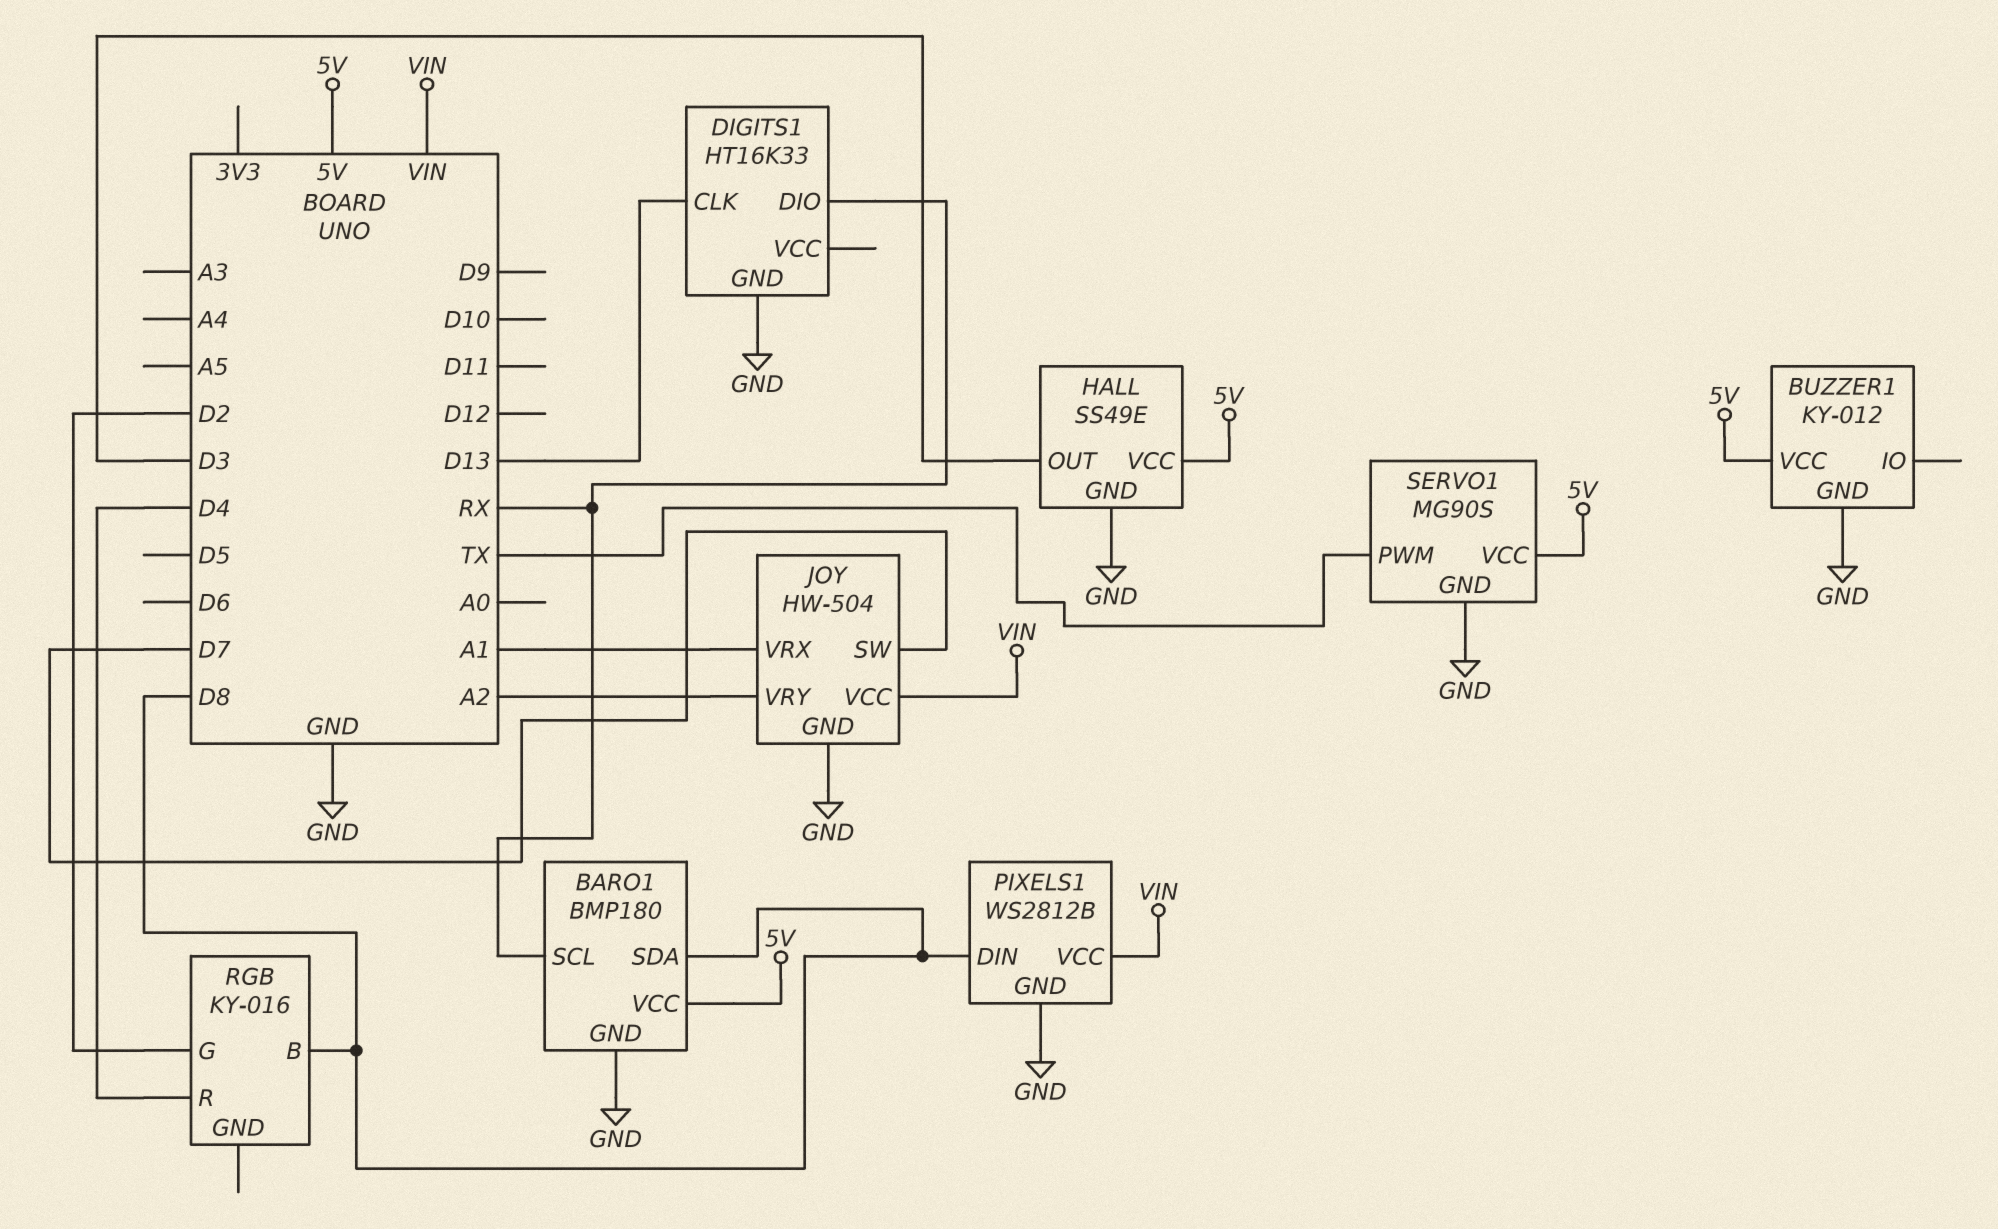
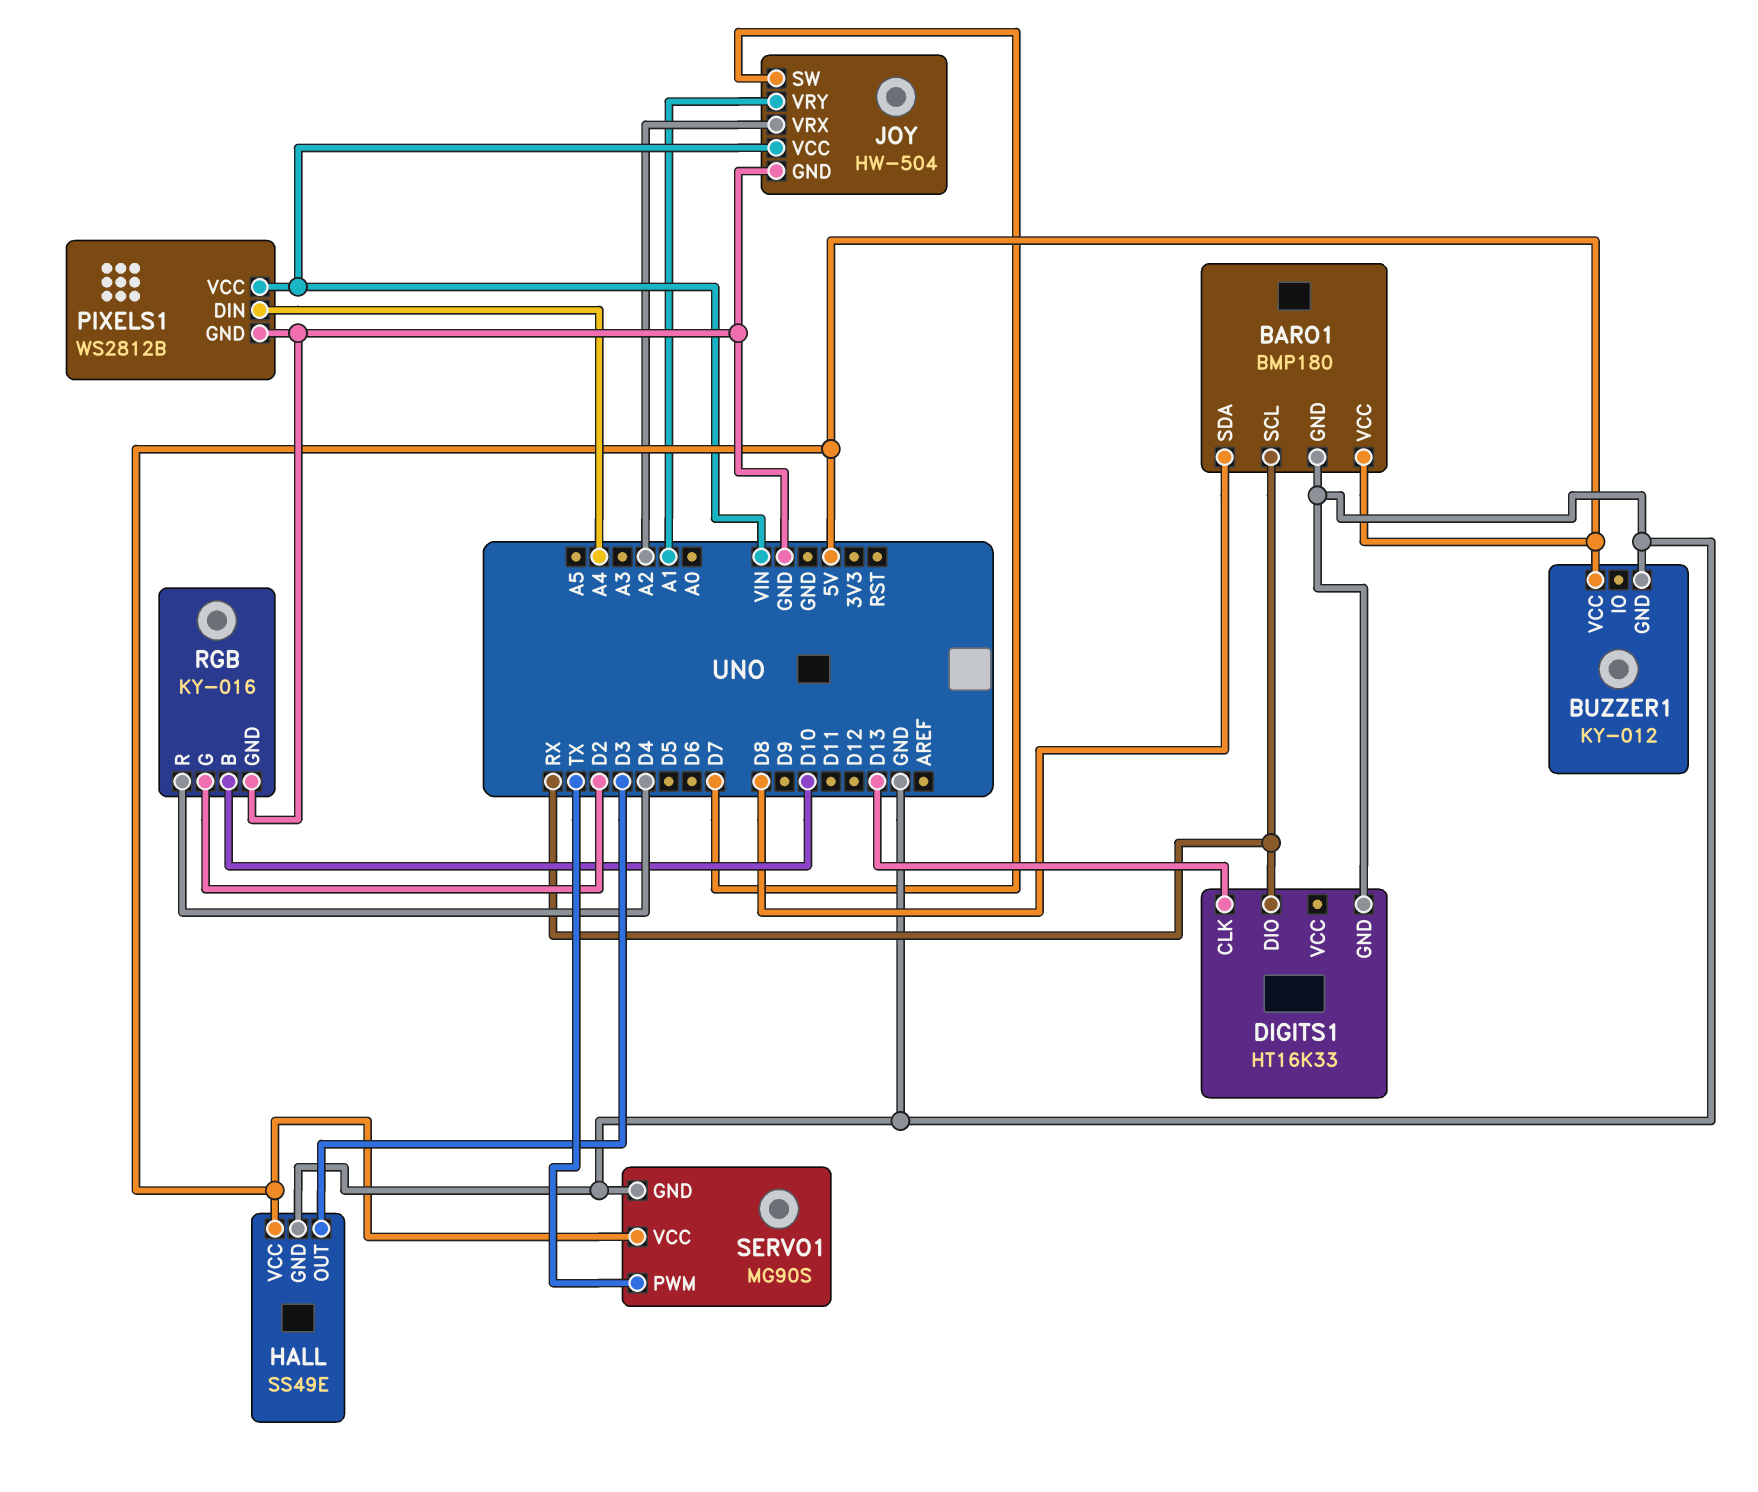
JOY pin VRX: A1 -> A2
JOY pin VRY: A2 -> A1
PIXELS1 pin DIN: D8 -> A4
RGB pin B: D8 -> D10
RGB pin GND: none -> GND

